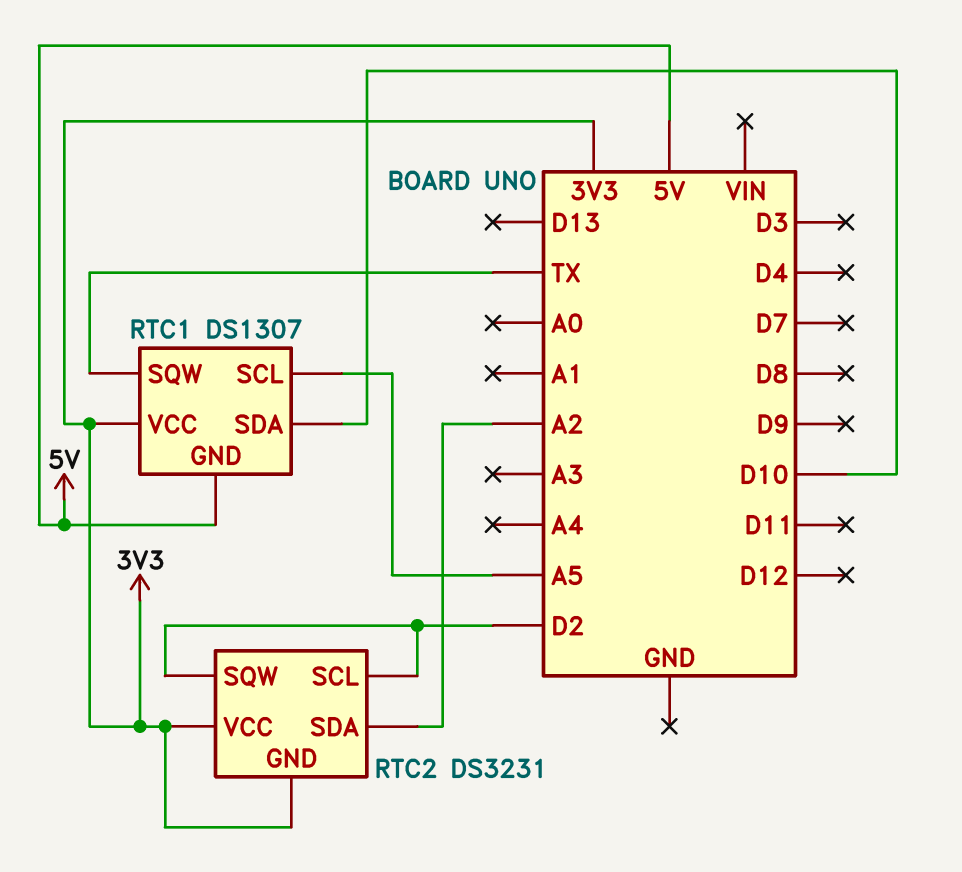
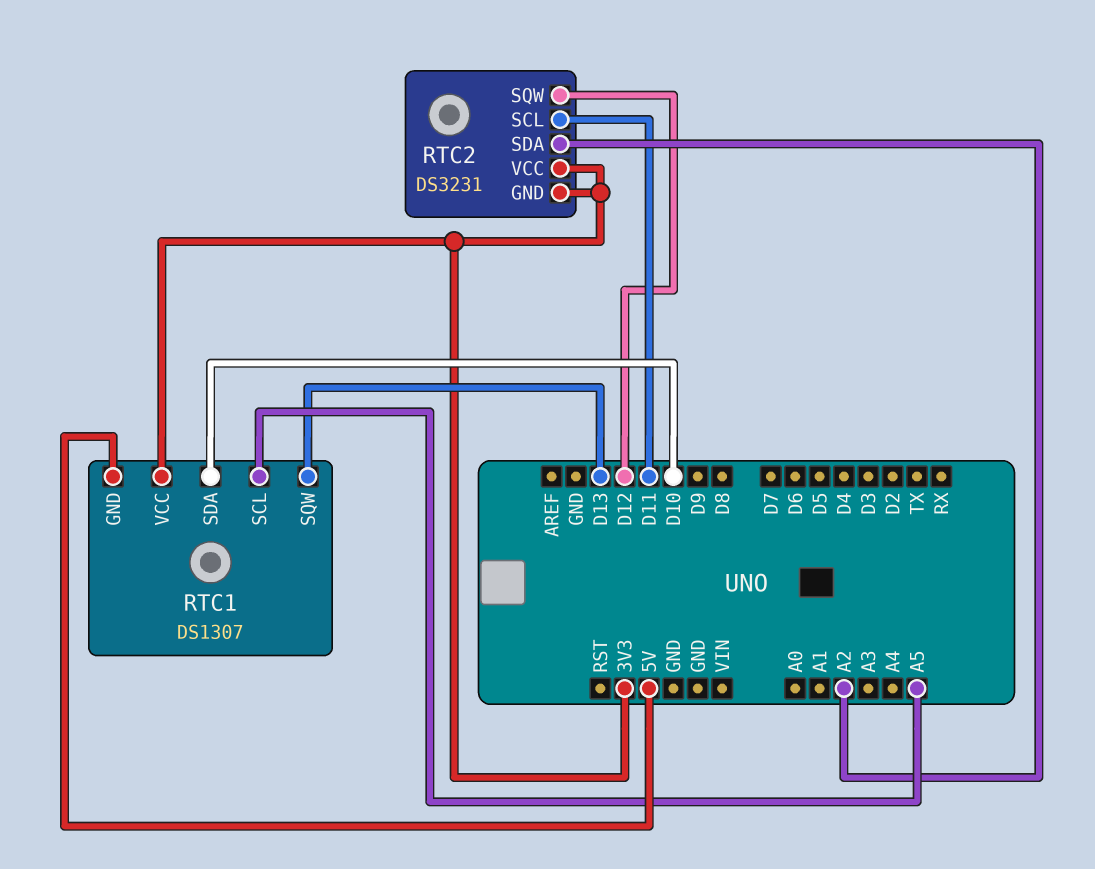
RTC1 pin SQW: TX -> D13
RTC2 pin SCL: D2 -> D11
RTC2 pin SQW: D2 -> D12

